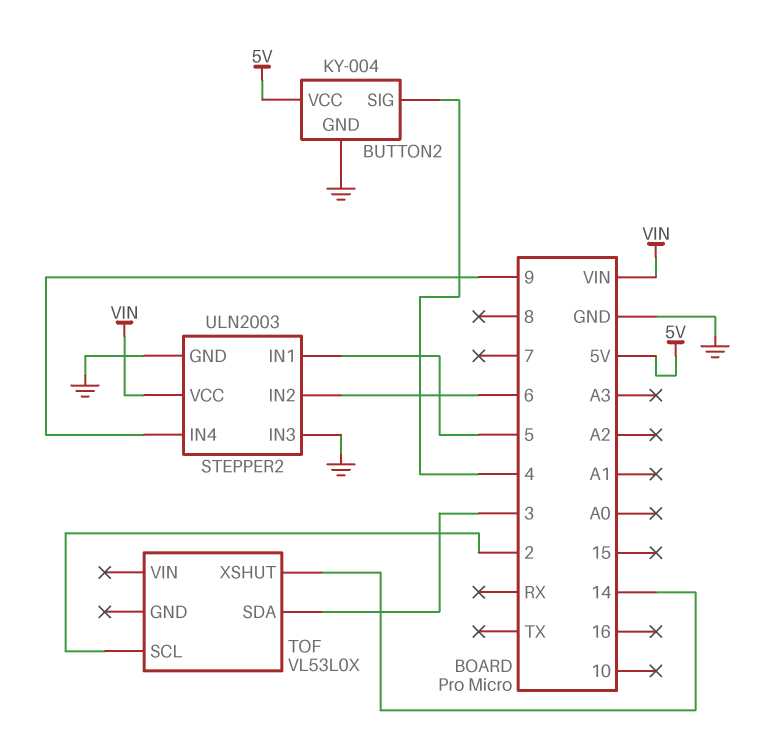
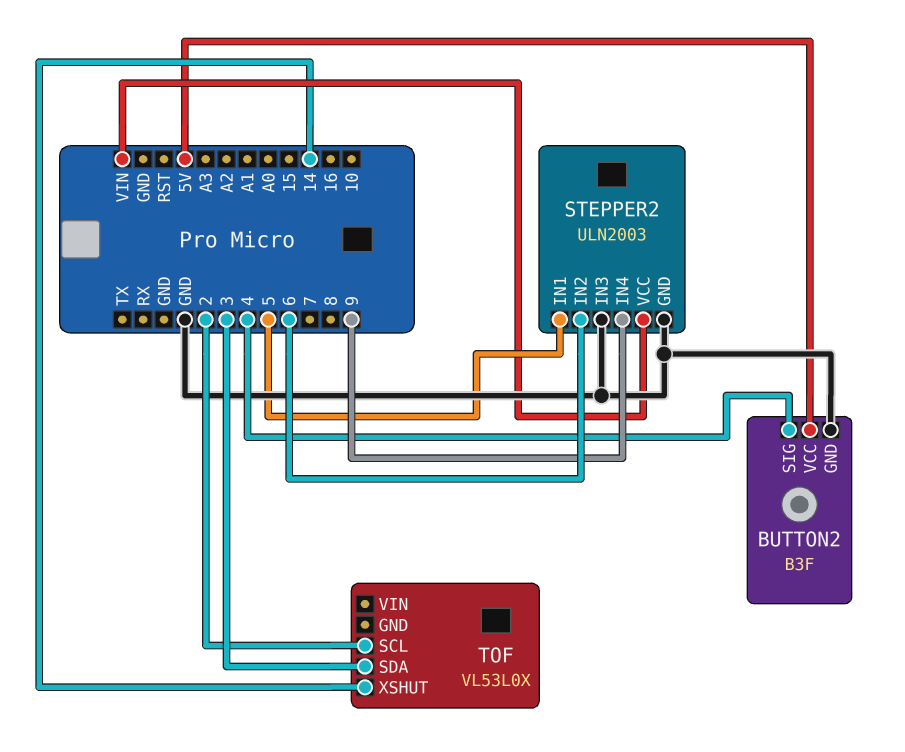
BUTTON2: KY-004 -> B3F

